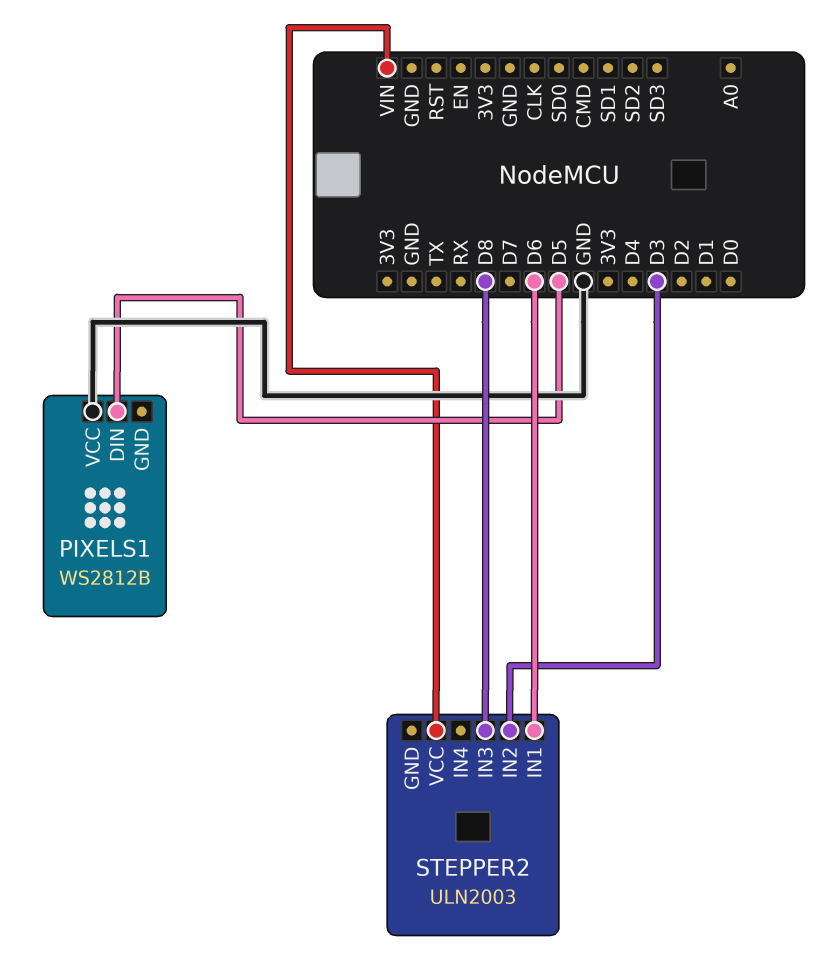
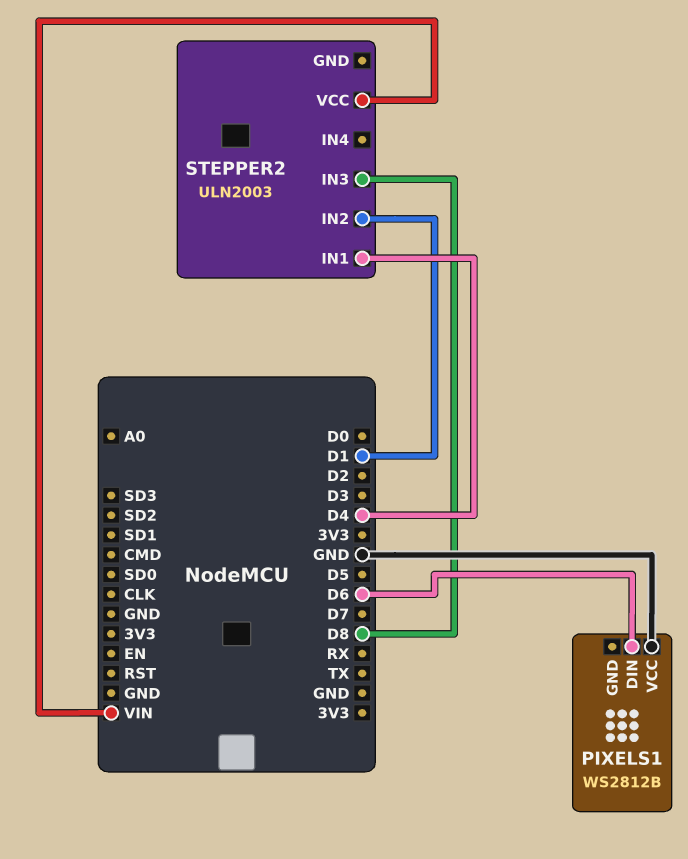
PIXELS1 pin DIN: D5 -> D6
STEPPER2 pin IN1: D6 -> D4
STEPPER2 pin IN2: D3 -> D1

